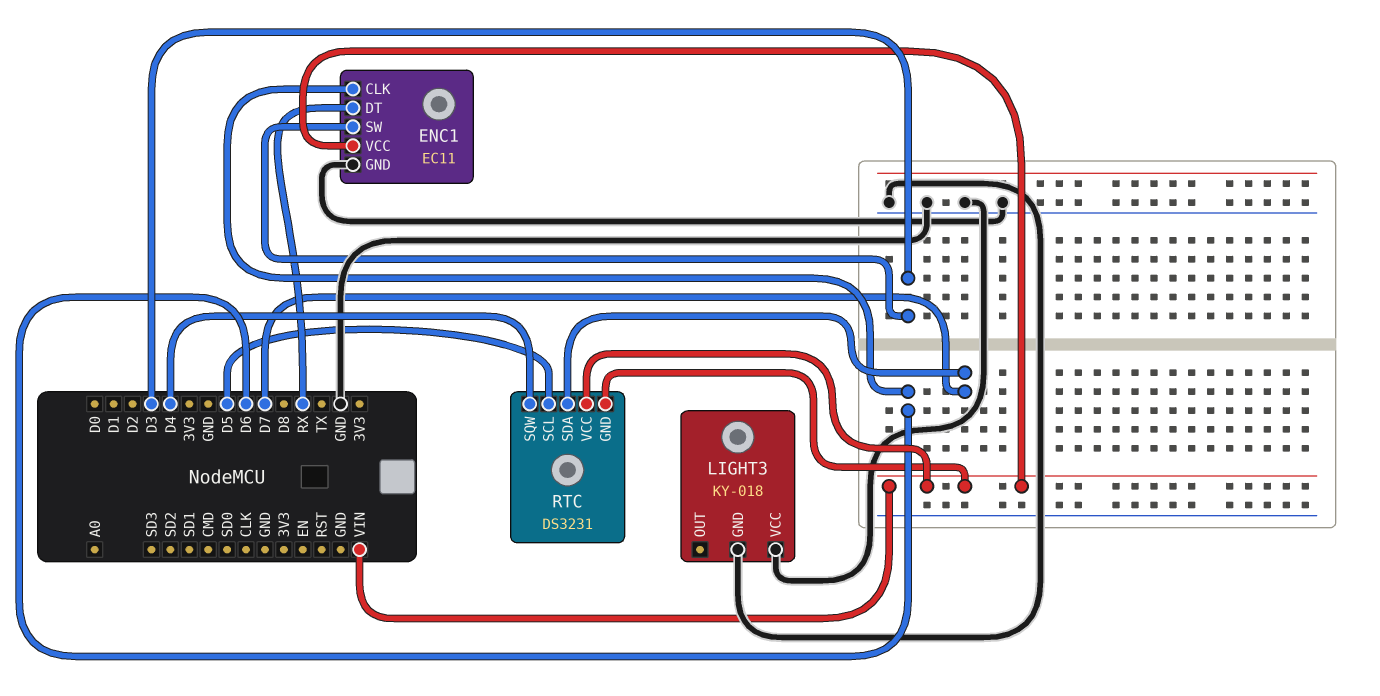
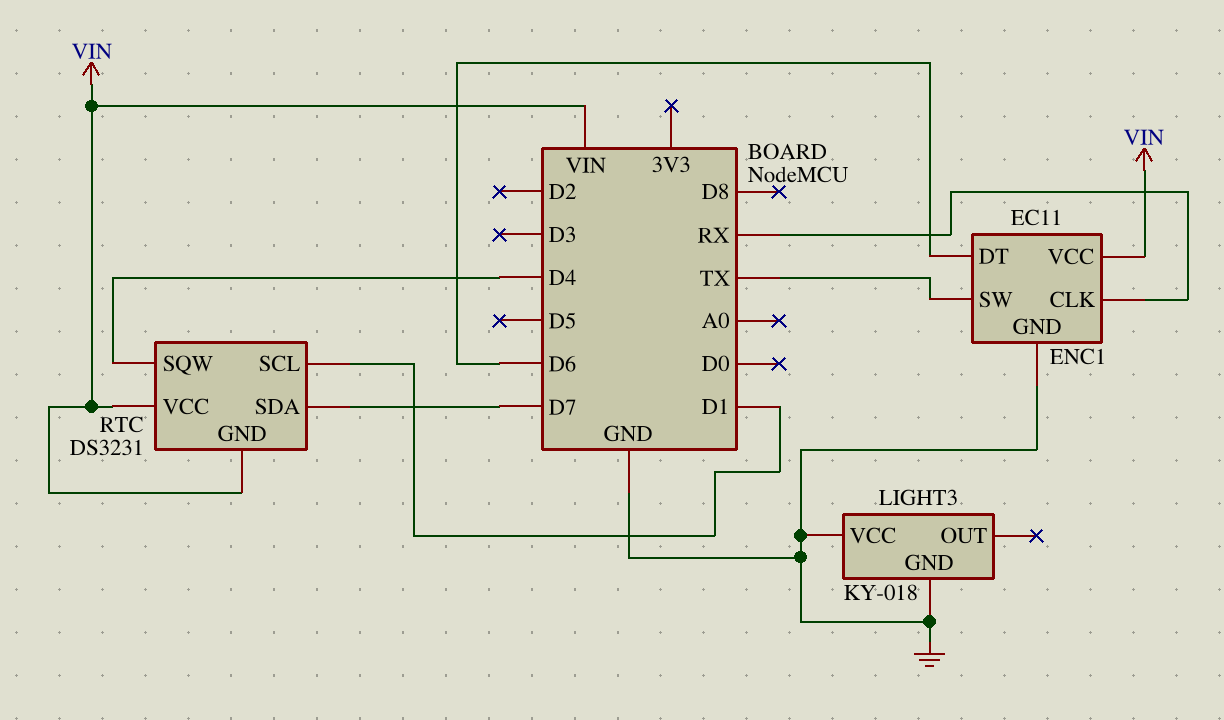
ENC1 pin CLK: D6 -> RX
ENC1 pin DT: RX -> D6
ENC1 pin SW: D3 -> TX
RTC pin SCL: D5 -> D1

